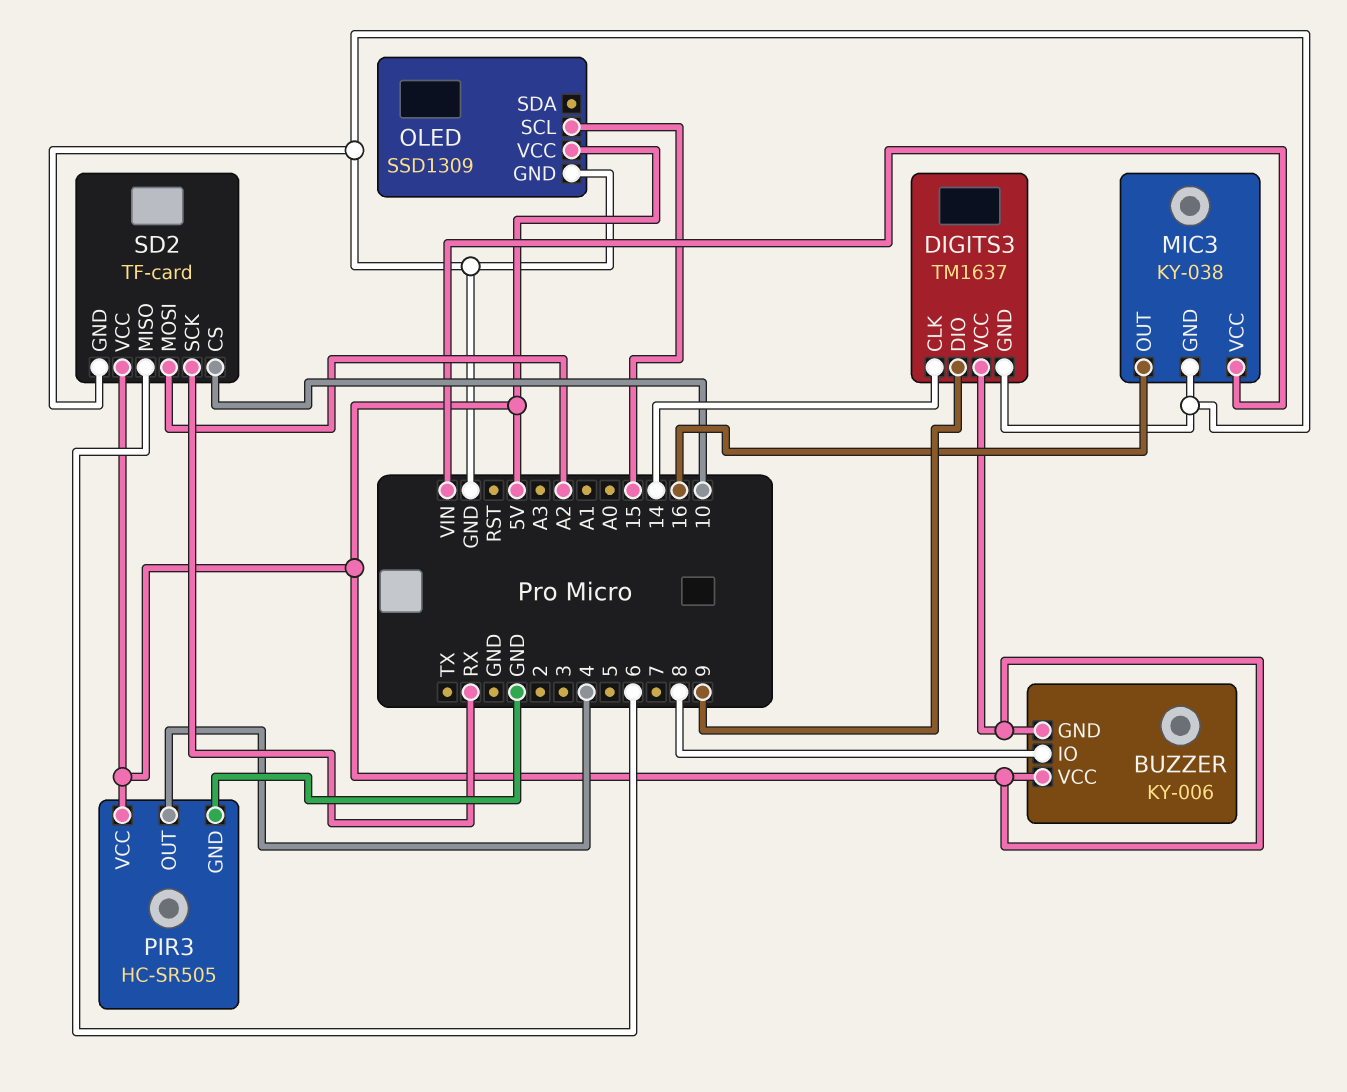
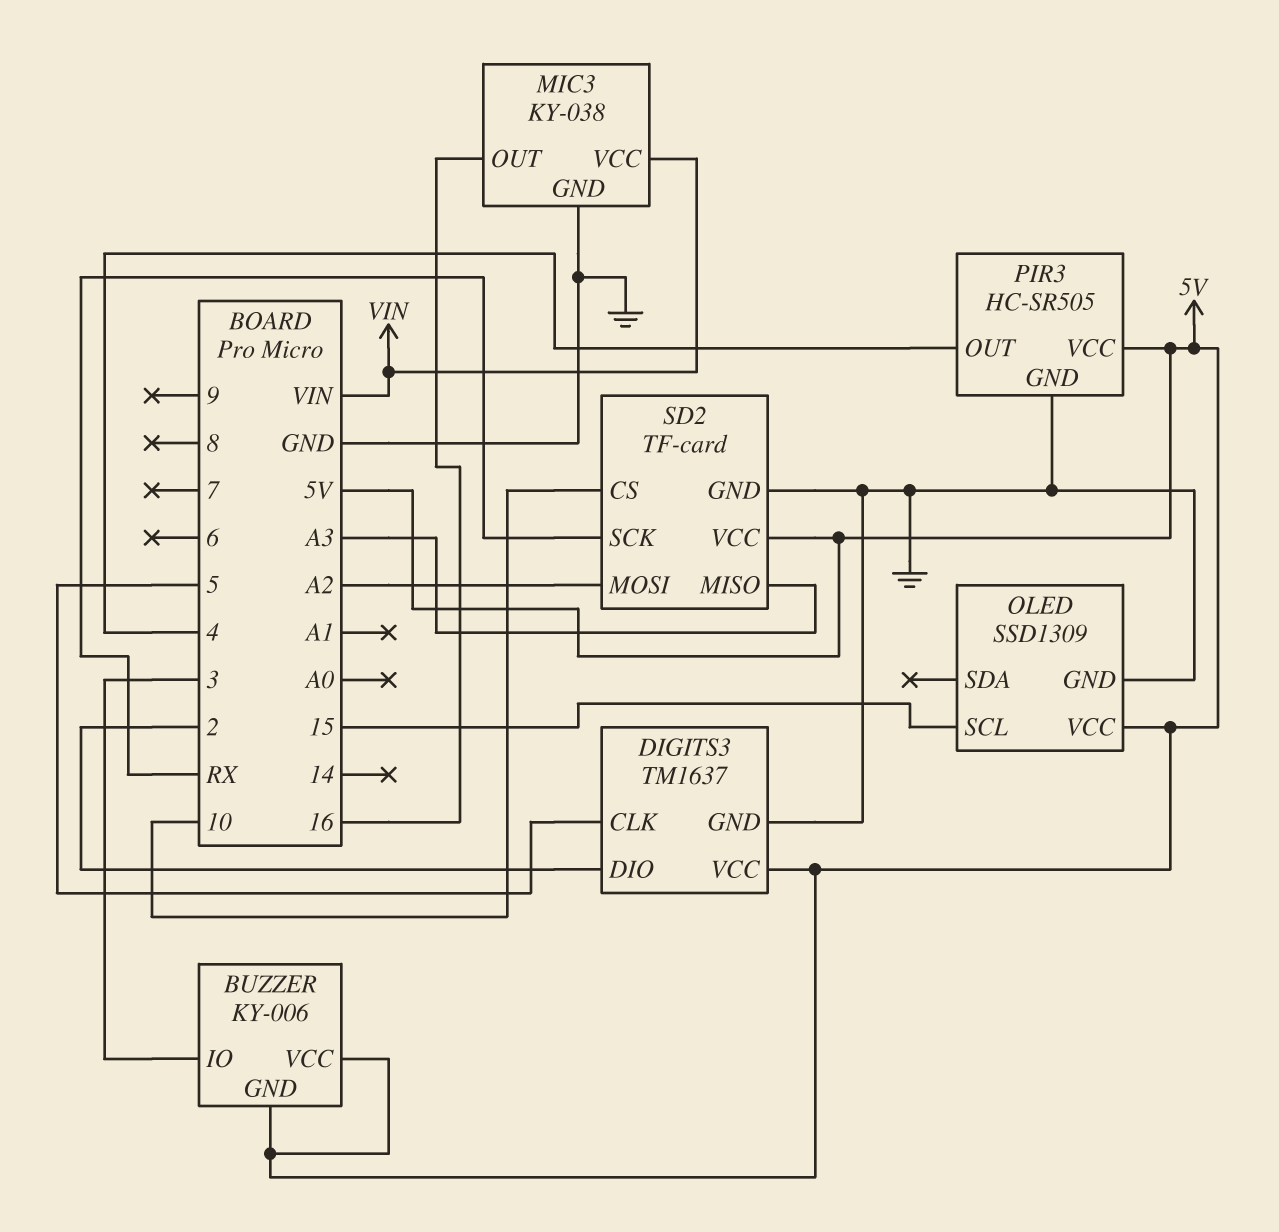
BUZZER pin IO: 8 -> 3
DIGITS3 pin CLK: 14 -> 5
DIGITS3 pin DIO: 9 -> 2
SD2 pin MISO: 6 -> A3

